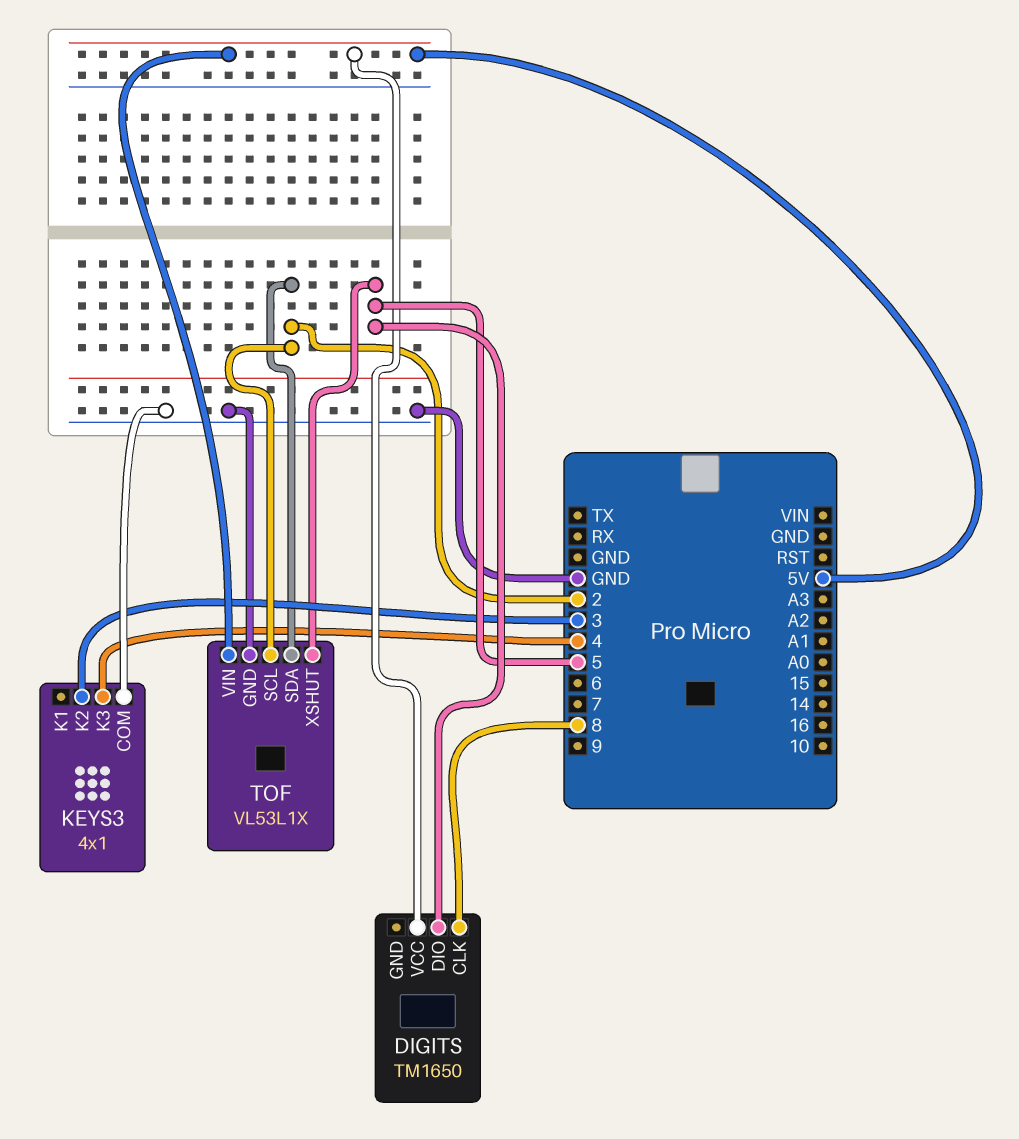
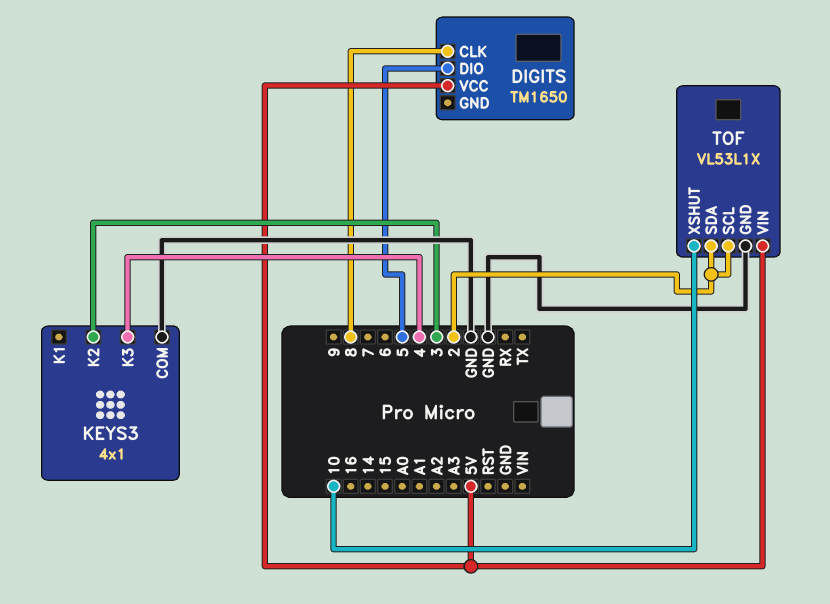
TOF pin XSHUT: 5 -> 10

